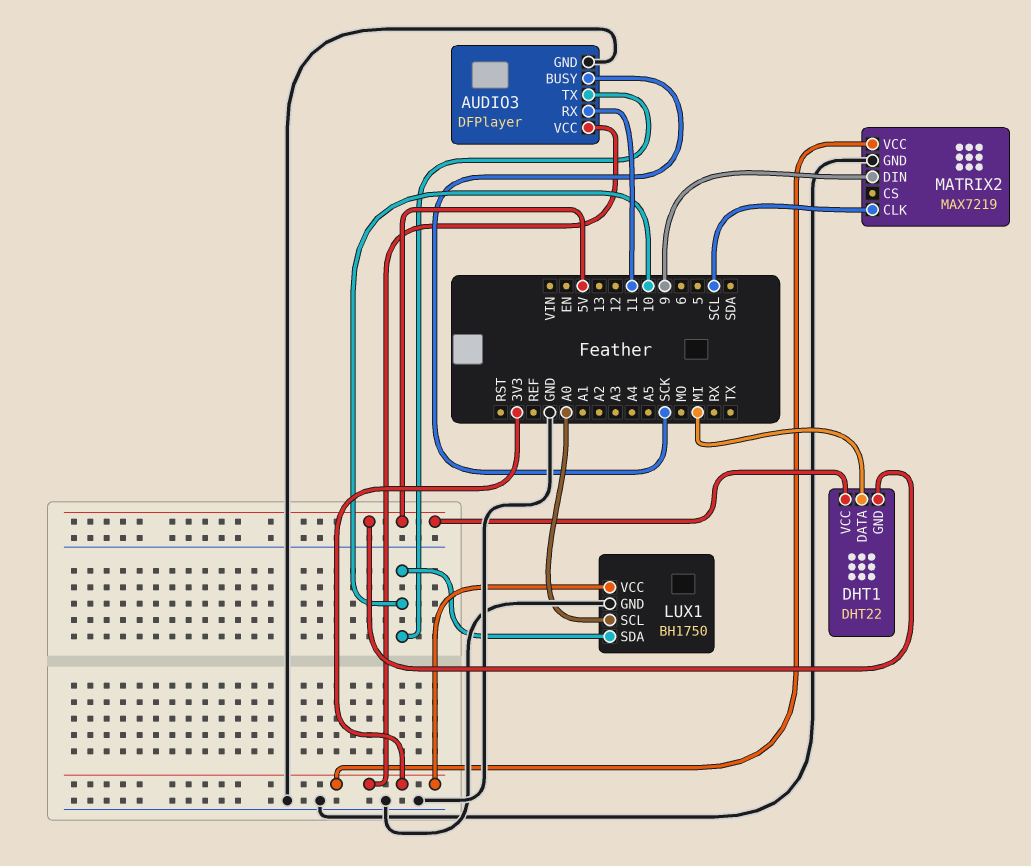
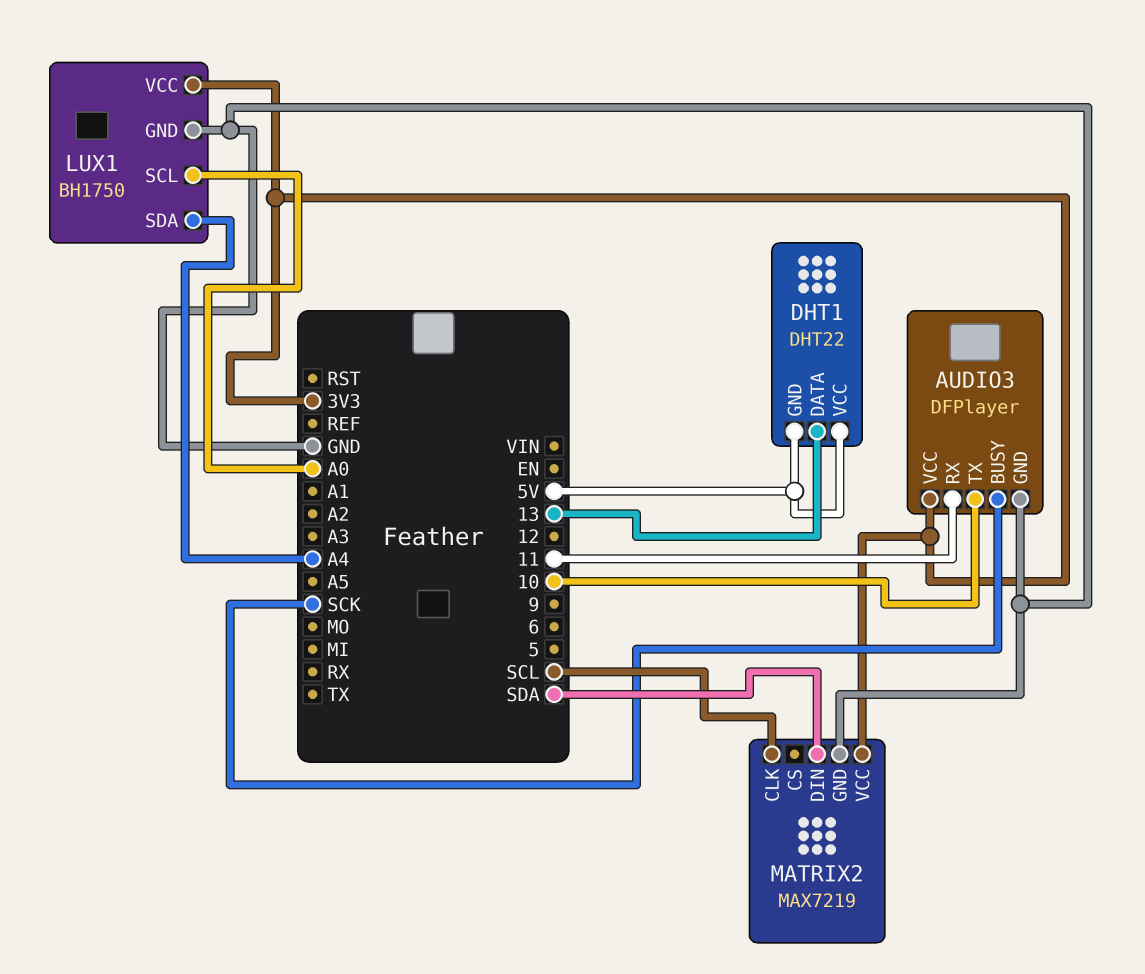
DHT1 pin DATA: MI -> 13
LUX1 pin SDA: 10 -> A4
MATRIX2 pin DIN: 9 -> SDA

